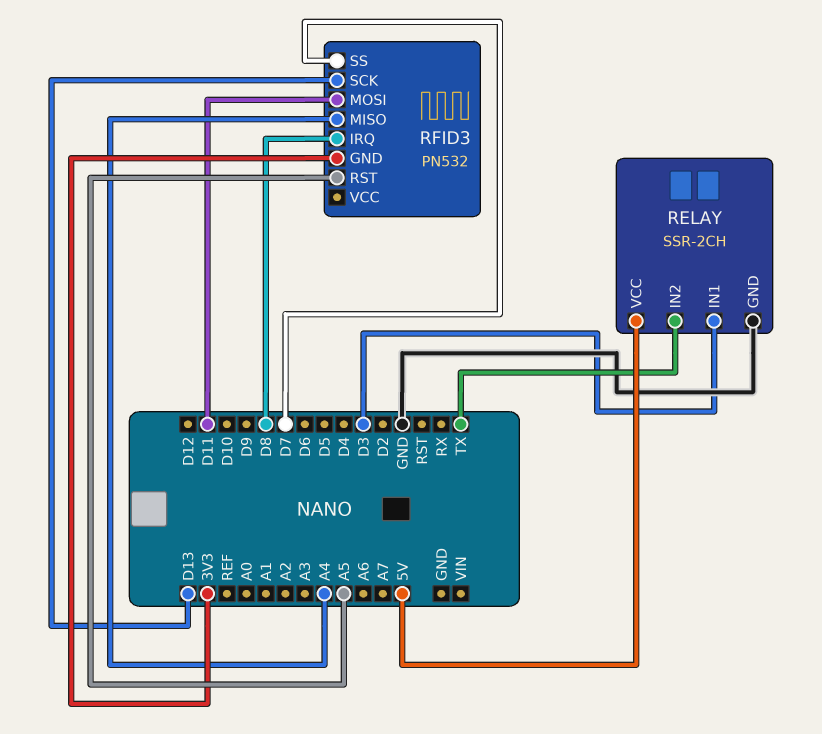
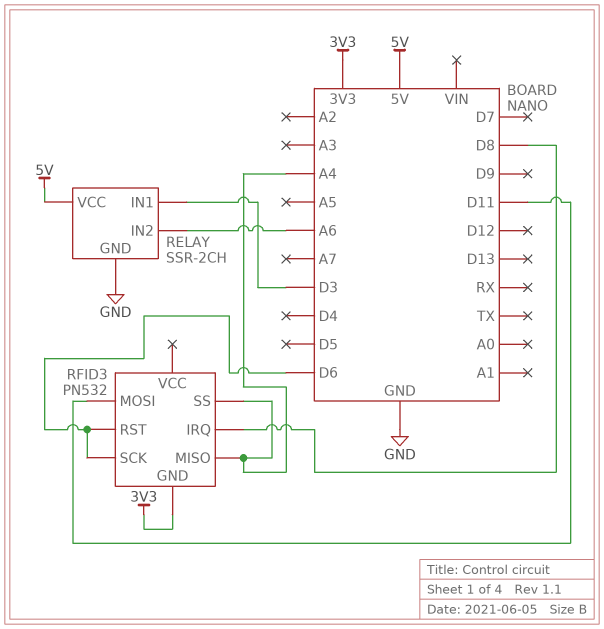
RELAY pin IN2: TX -> A6
RFID3 pin RST: A5 -> D6
RFID3 pin SCK: D13 -> D6
RFID3 pin SS: D7 -> A4

